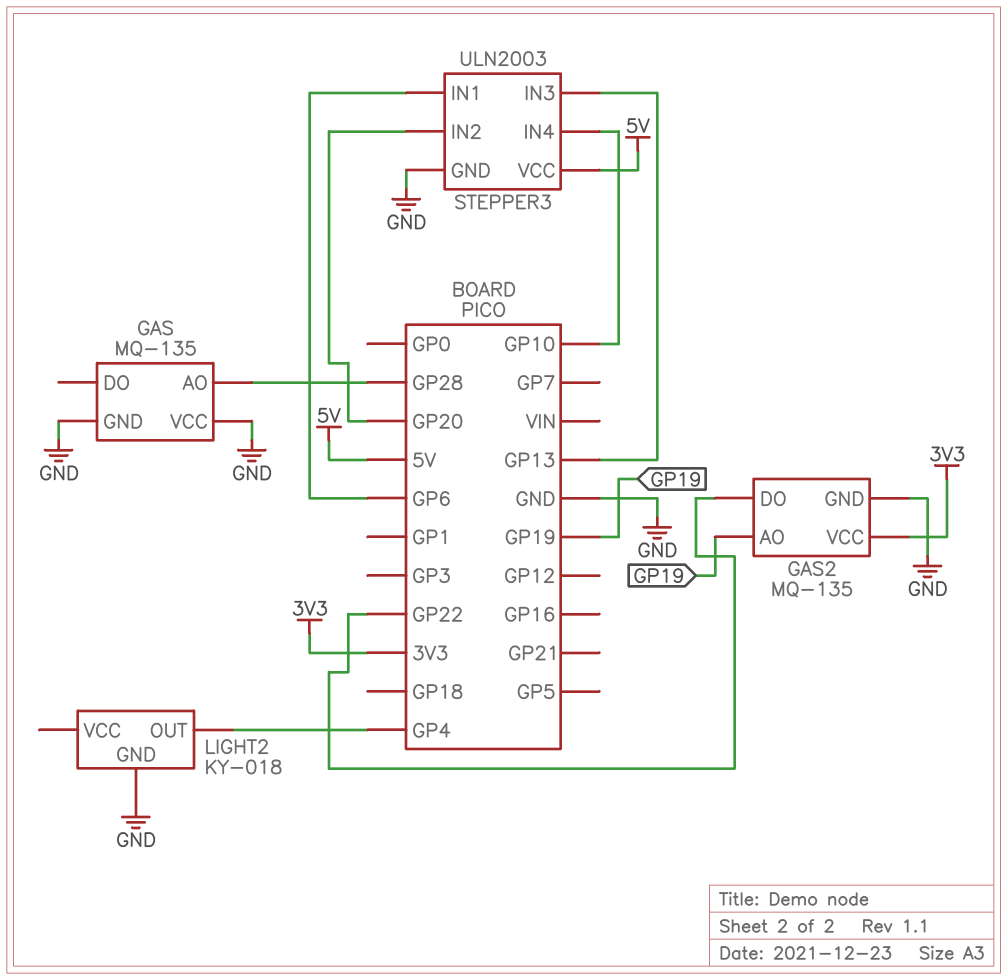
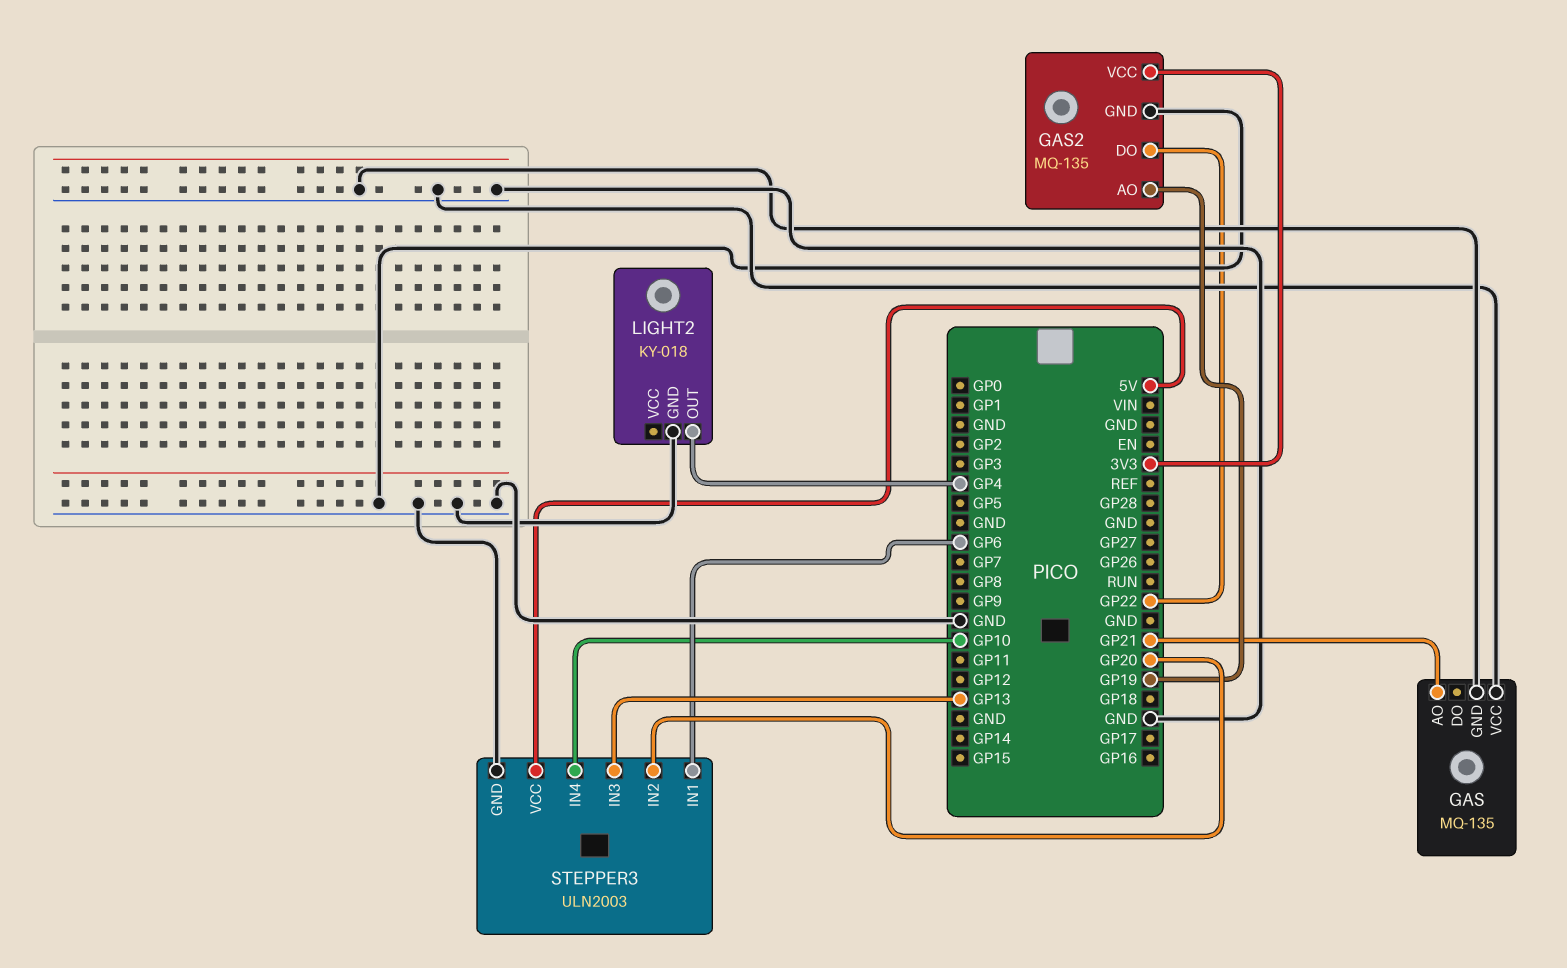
GAS pin AO: GP28 -> GP21

